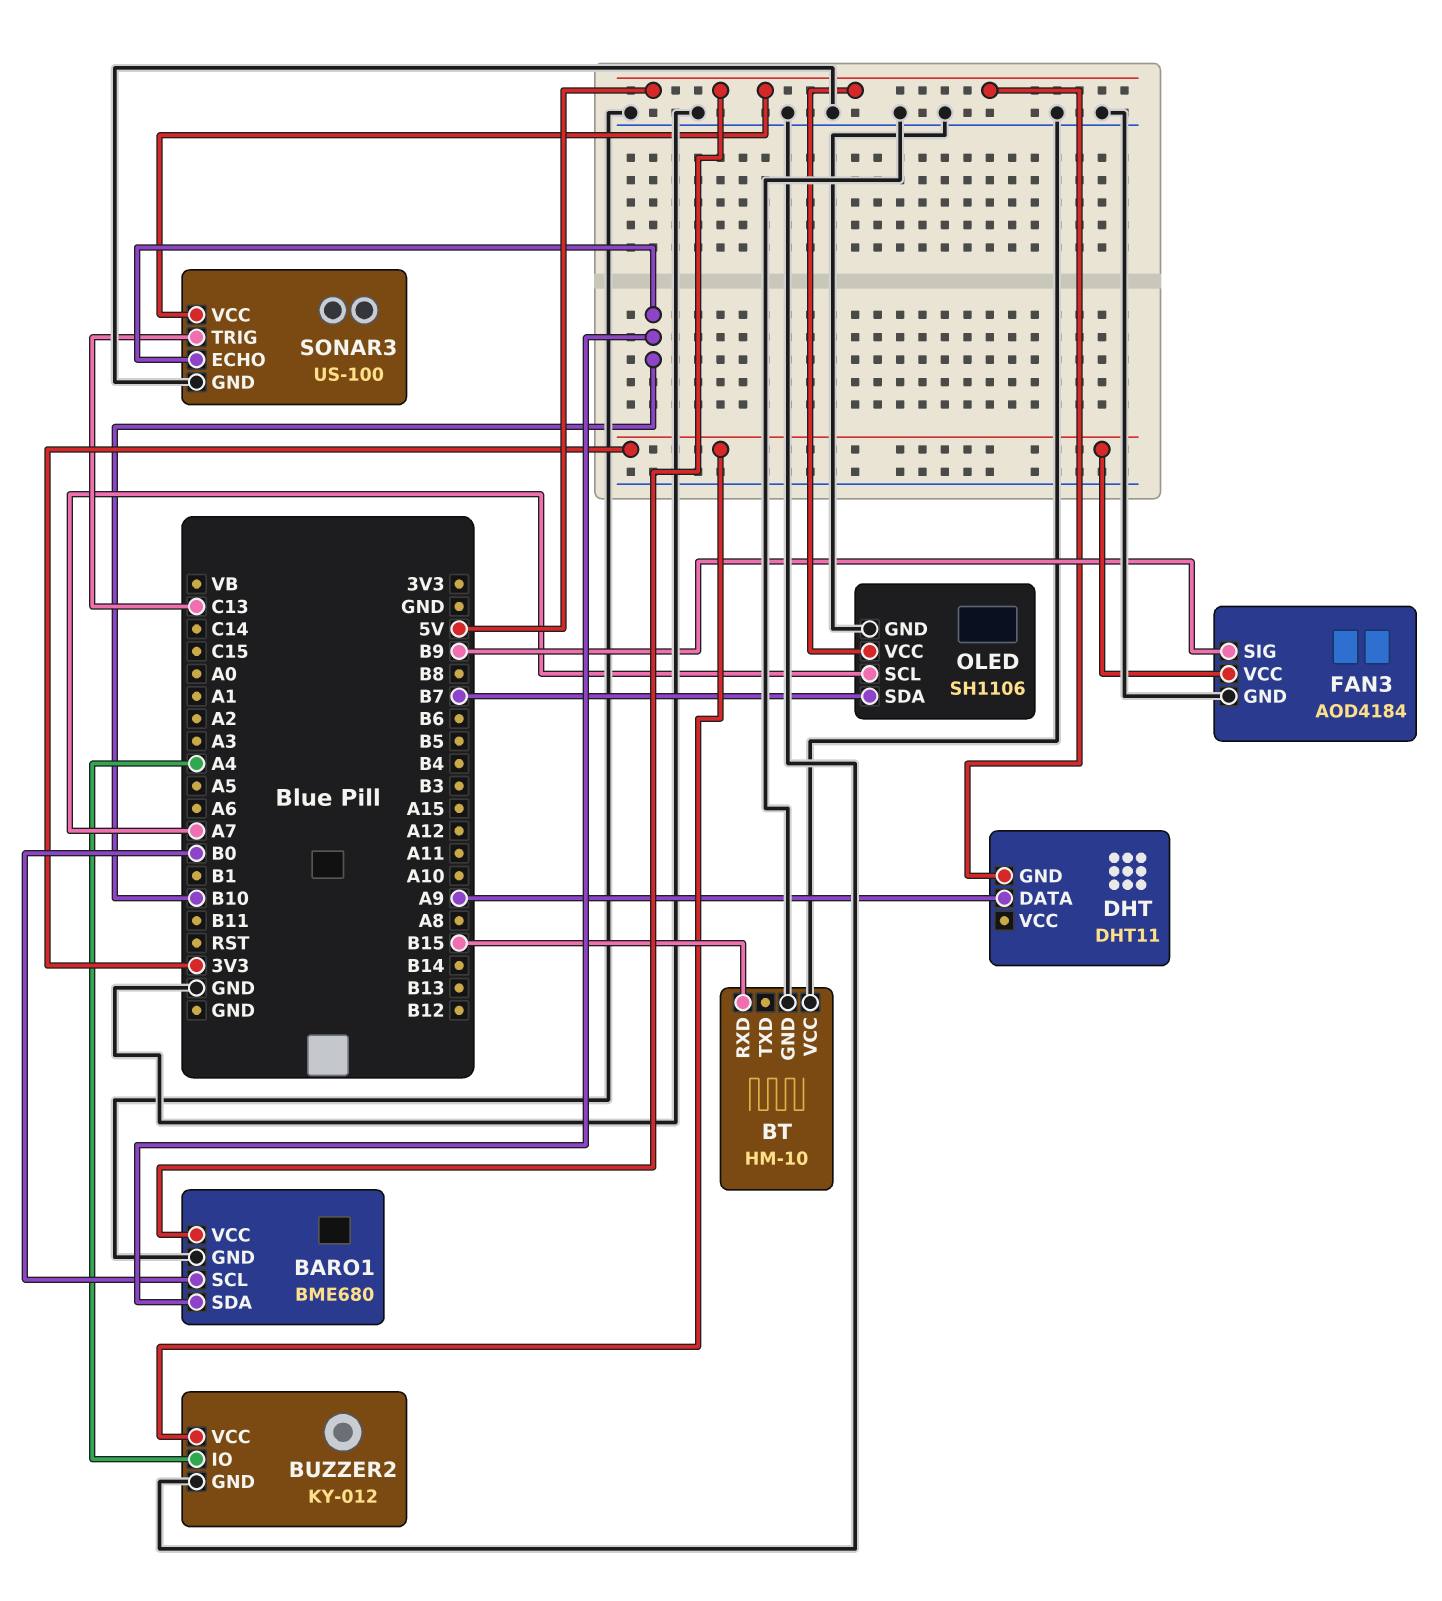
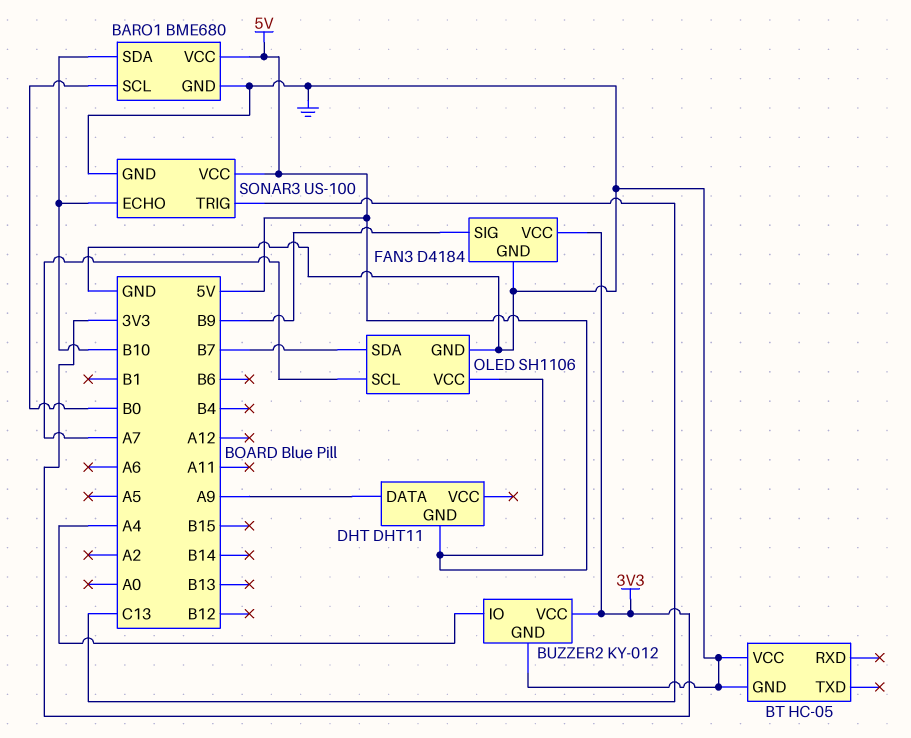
BT: HM-10 -> HC-05
BT pin RXD: B15 -> none
FAN3: AOD4184 -> D4184

